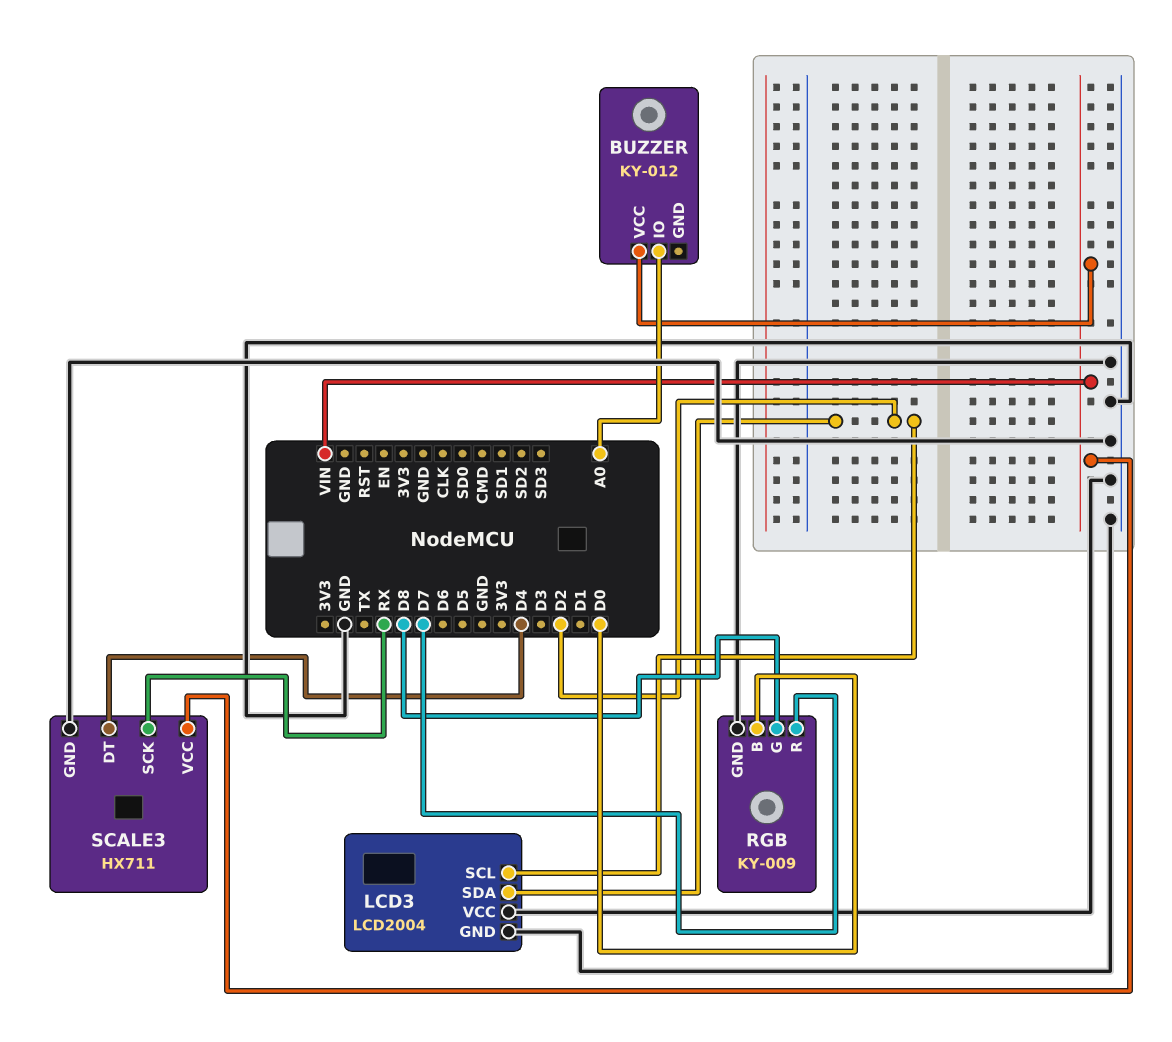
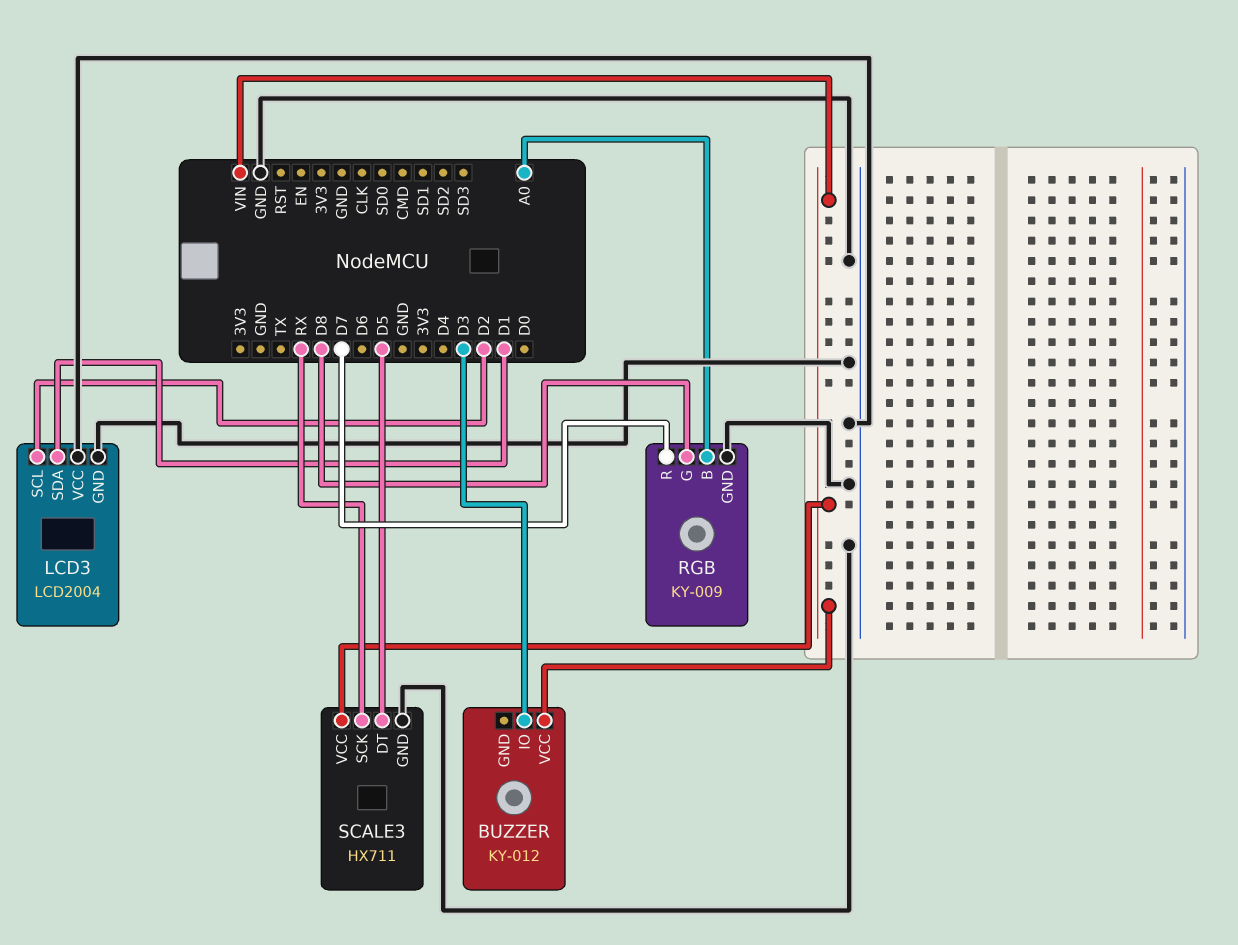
BUZZER pin IO: A0 -> D3
LCD3 pin SDA: D2 -> D1
RGB pin B: D0 -> A0
SCALE3 pin DT: D4 -> D5

